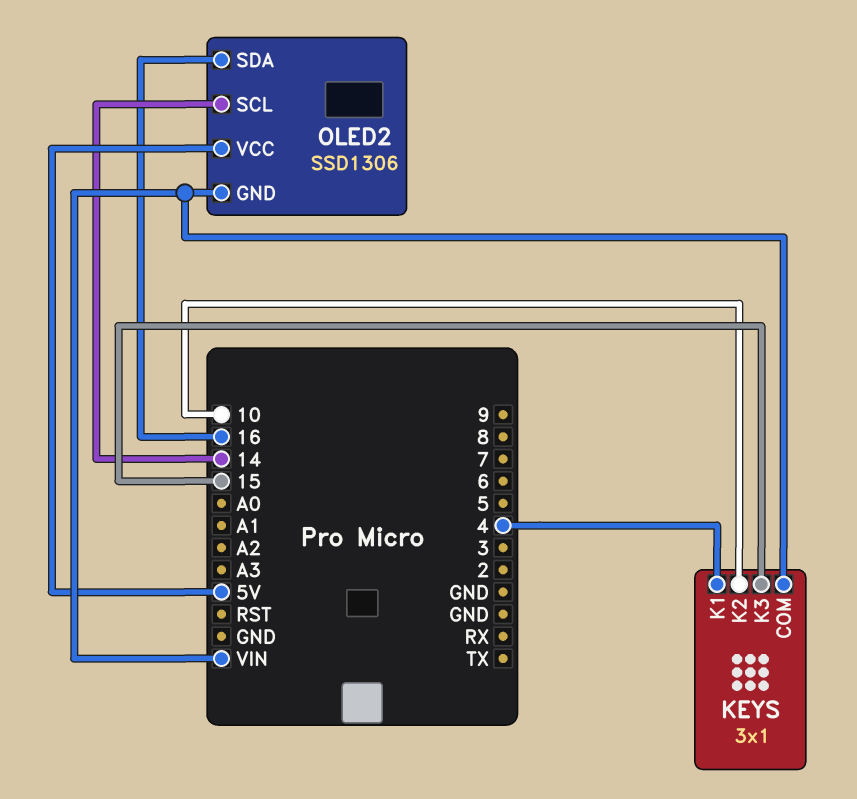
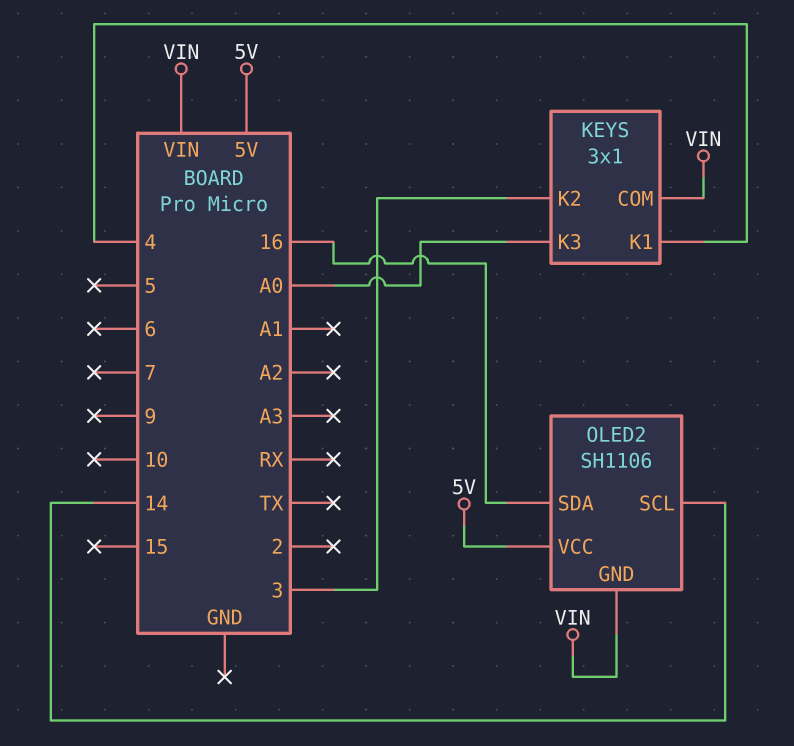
KEYS pin K2: 10 -> 3
KEYS pin K3: 15 -> A0
OLED2: SSD1306 -> SH1106

